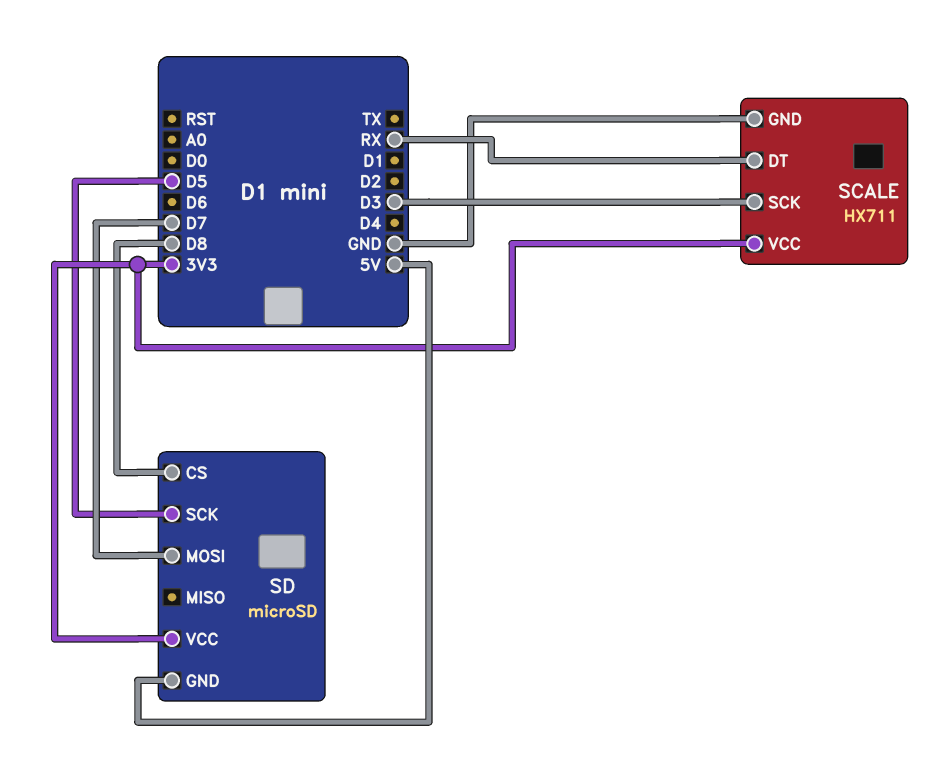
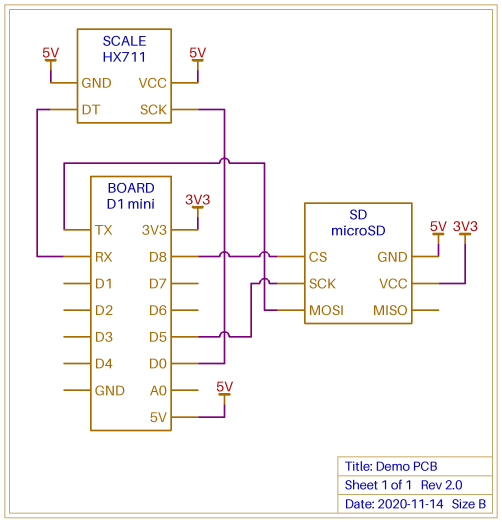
SCALE pin GND: GND -> 5V
SCALE pin SCK: D3 -> D0
SCALE pin VCC: 3V3 -> 5V
SD pin MOSI: D7 -> TX

